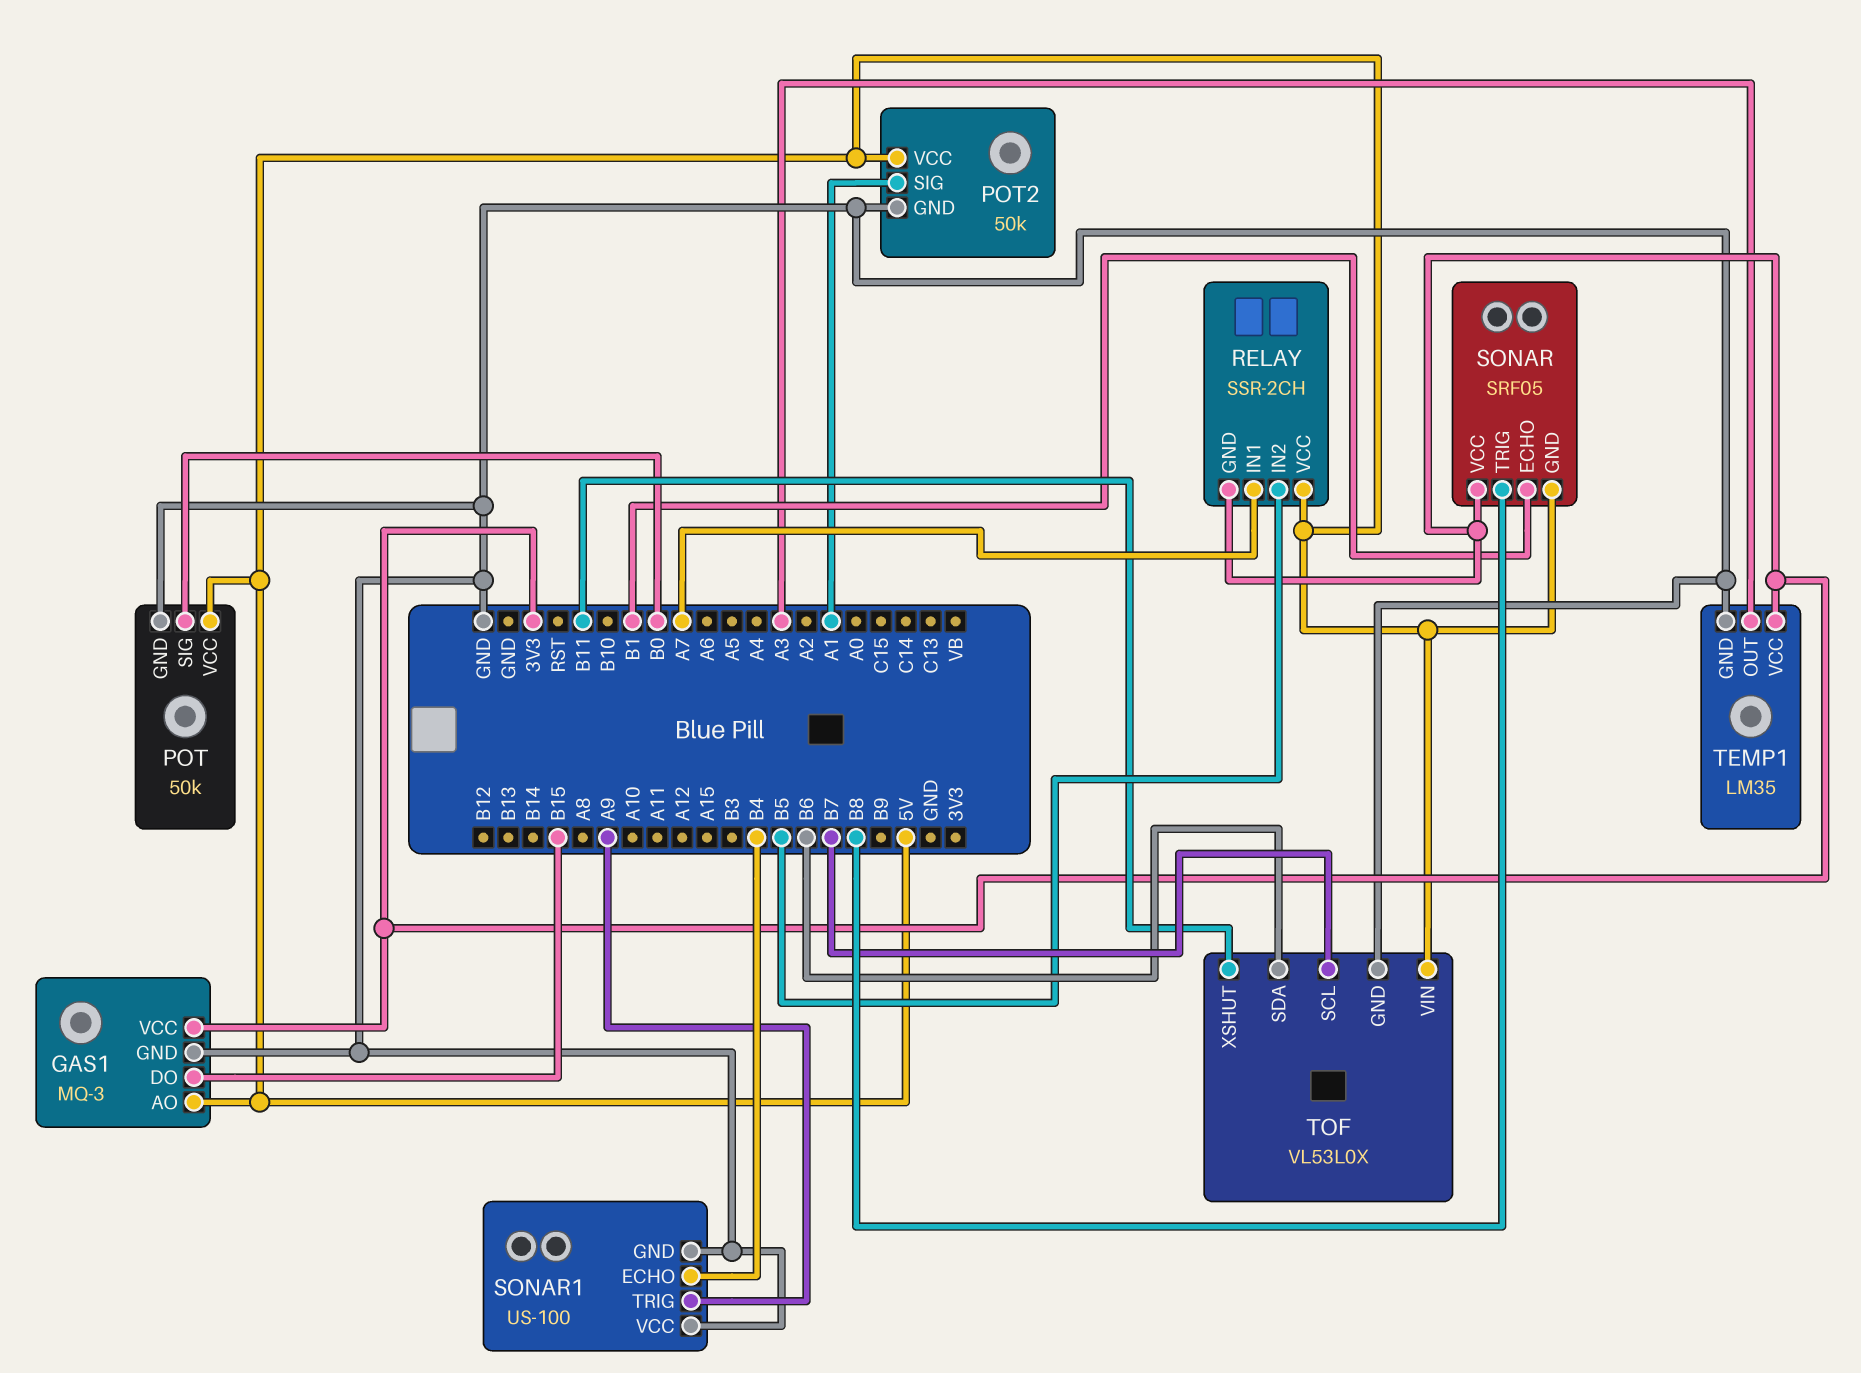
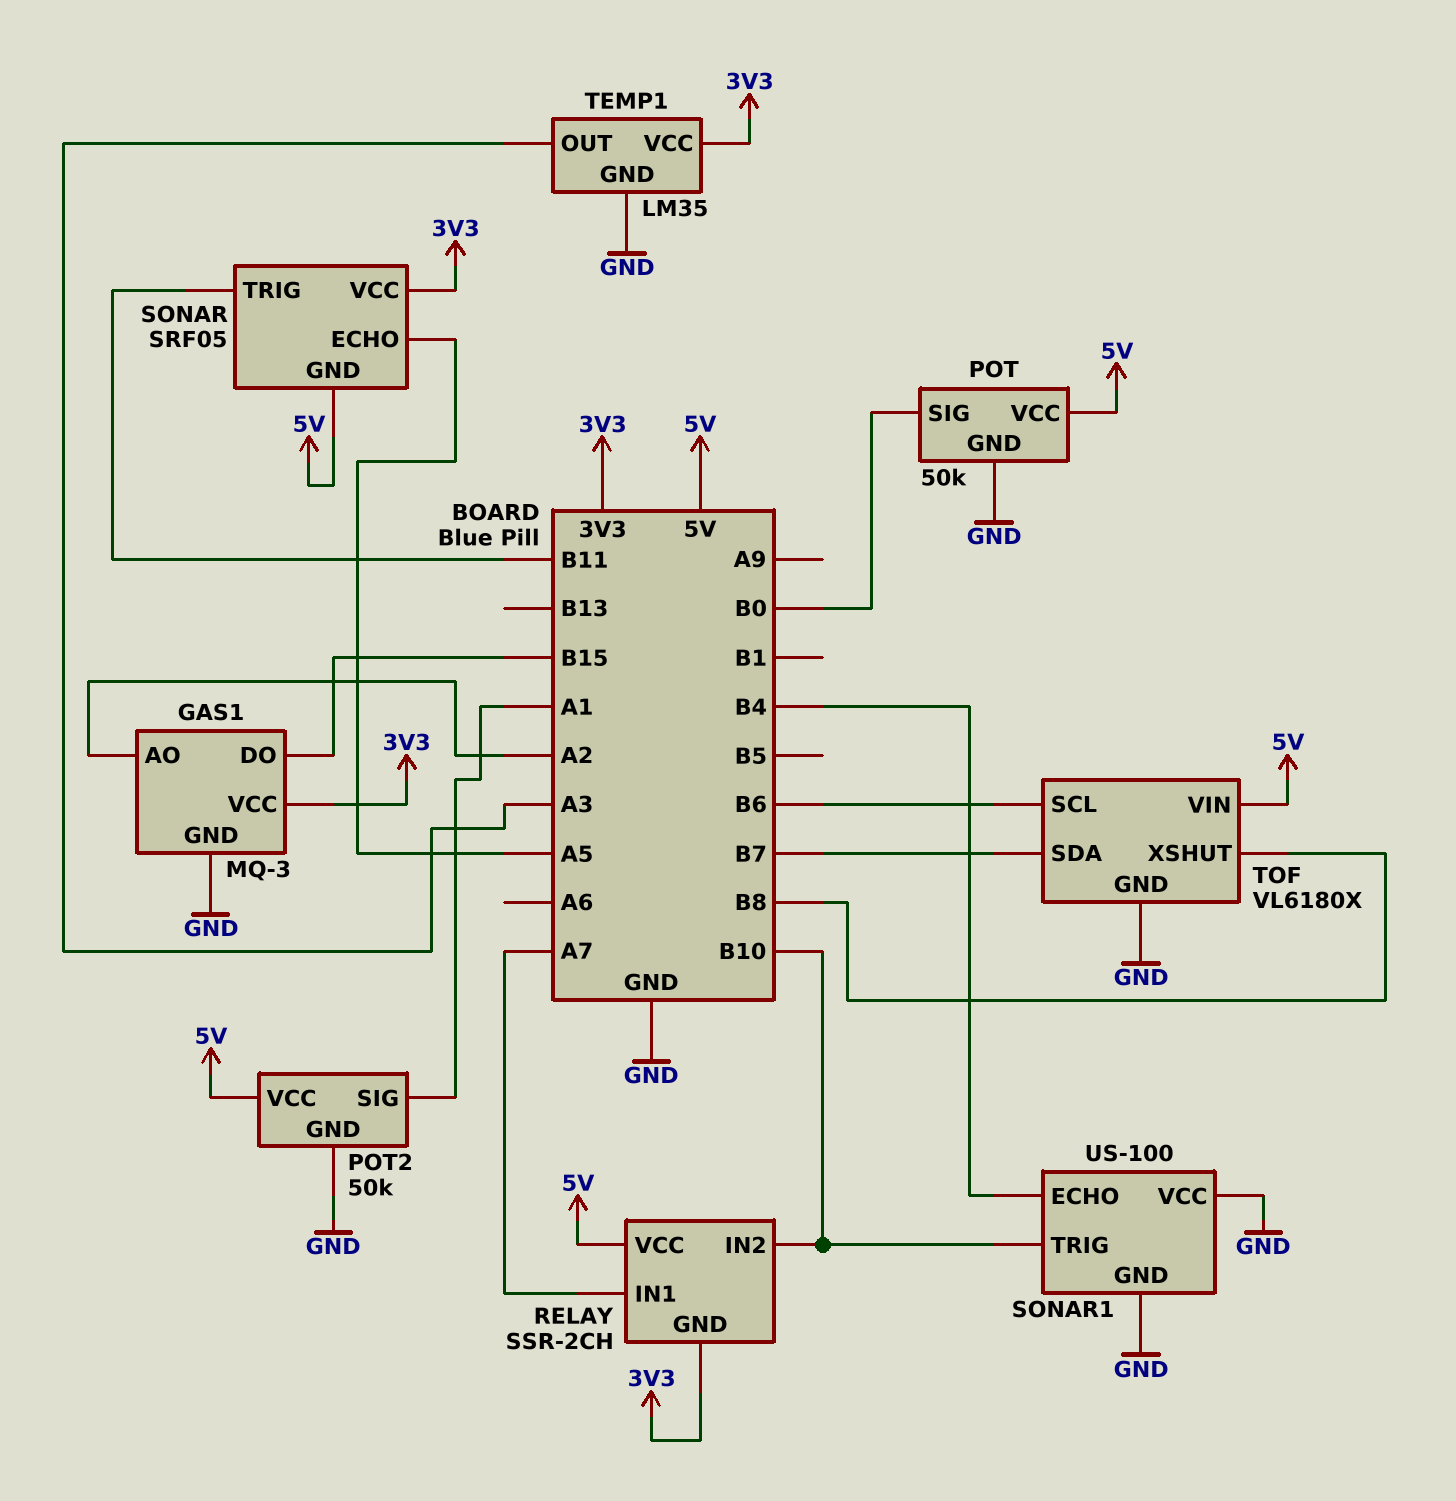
GAS1 pin AO: 5V -> A2
RELAY pin IN2: B5 -> B10
SONAR pin ECHO: B1 -> A5
SONAR pin TRIG: B8 -> B11
SONAR1 pin TRIG: A9 -> B10
TOF: VL53L0X -> VL6180X
TOF pin SCL: B7 -> B6
TOF pin SDA: B6 -> B7
TOF pin XSHUT: B11 -> B8

